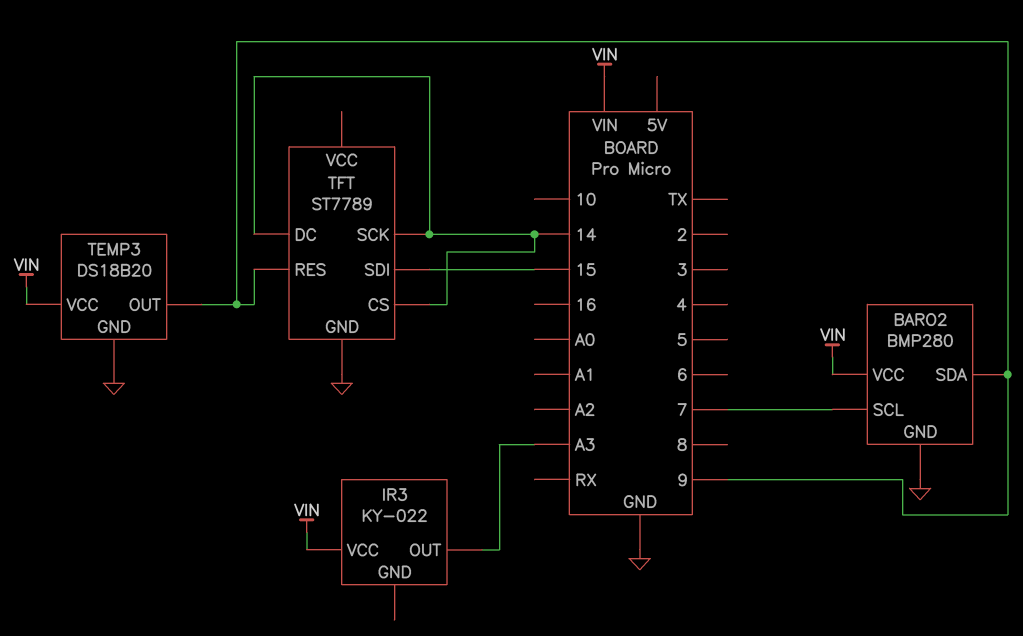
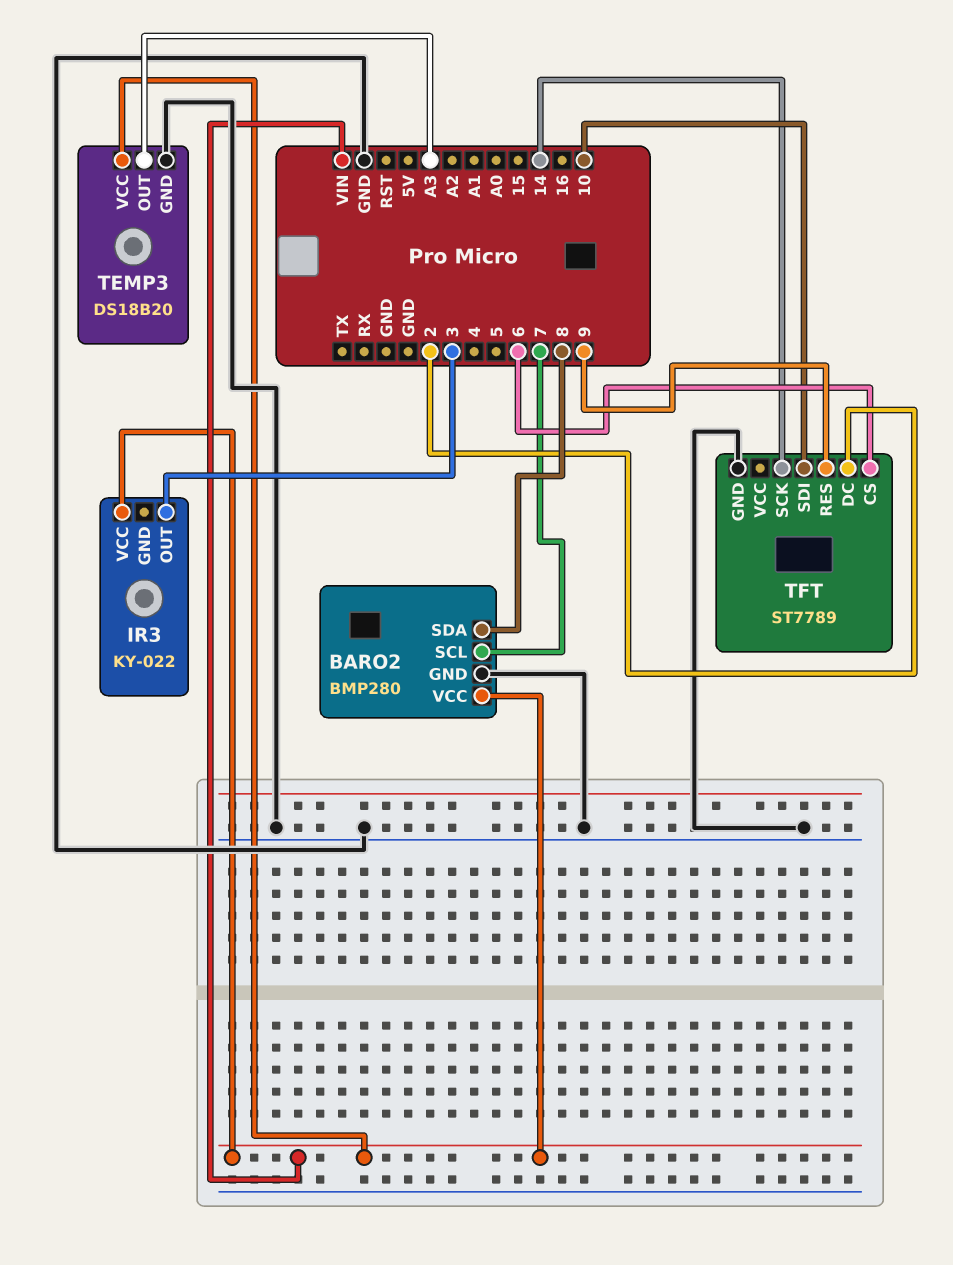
BARO2 pin SDA: 9 -> 8
IR3 pin OUT: A3 -> 3
TEMP3 pin OUT: 9 -> A3
TFT pin CS: 14 -> 6
TFT pin DC: 14 -> 2
TFT pin SDI: 15 -> 10

